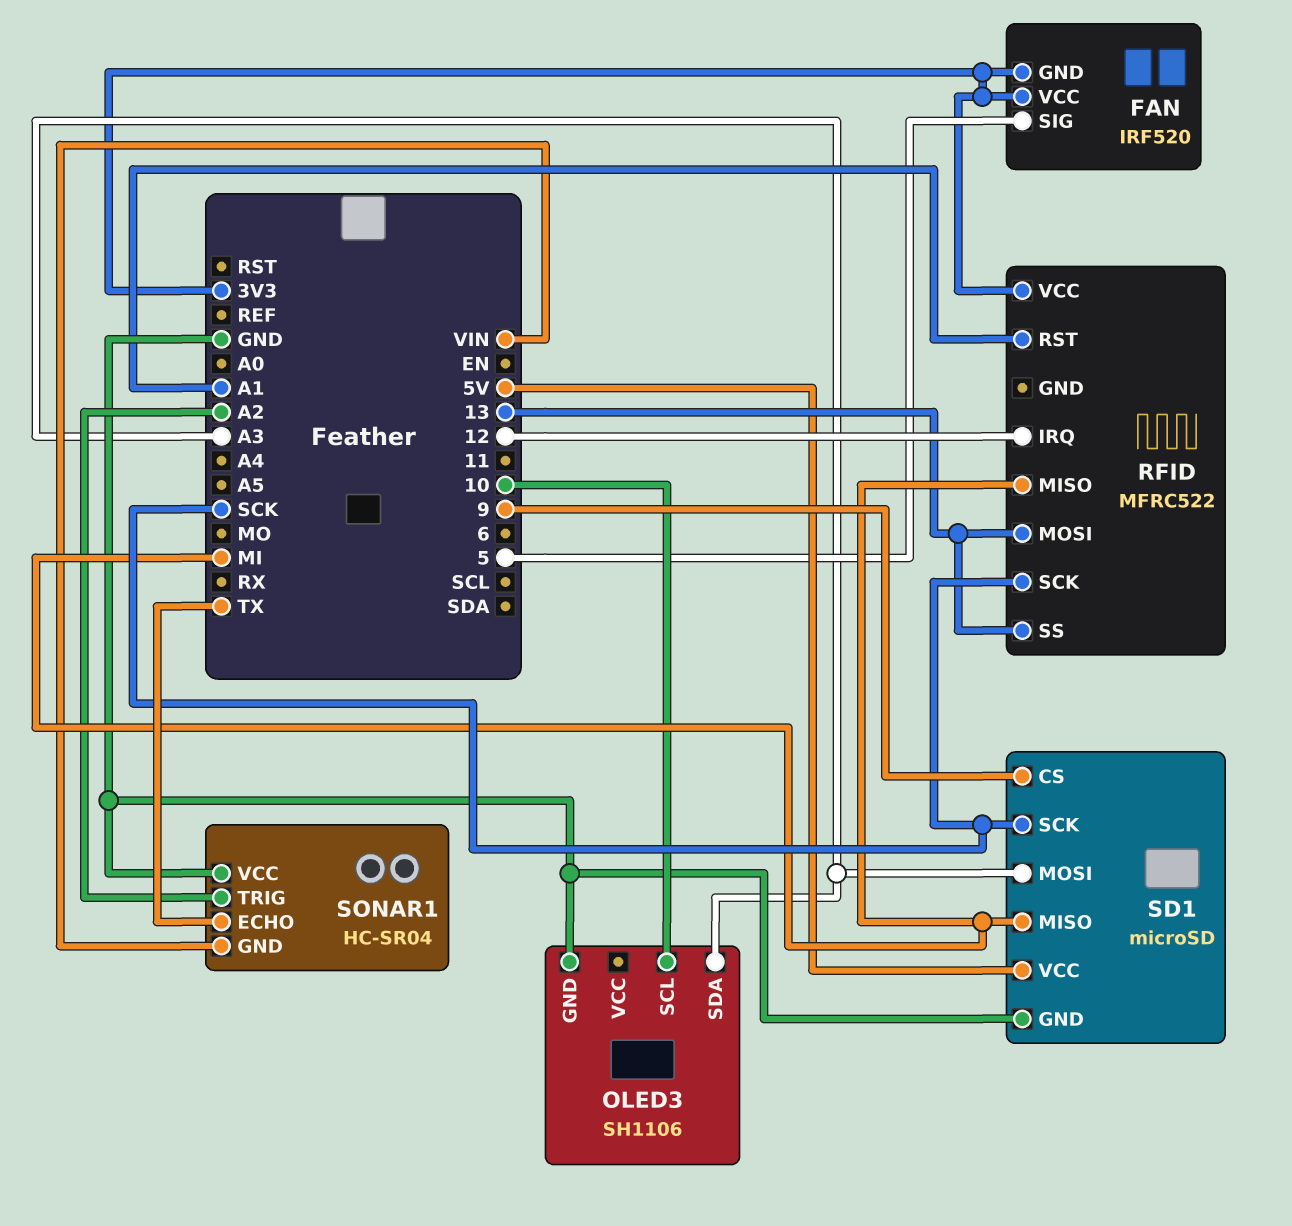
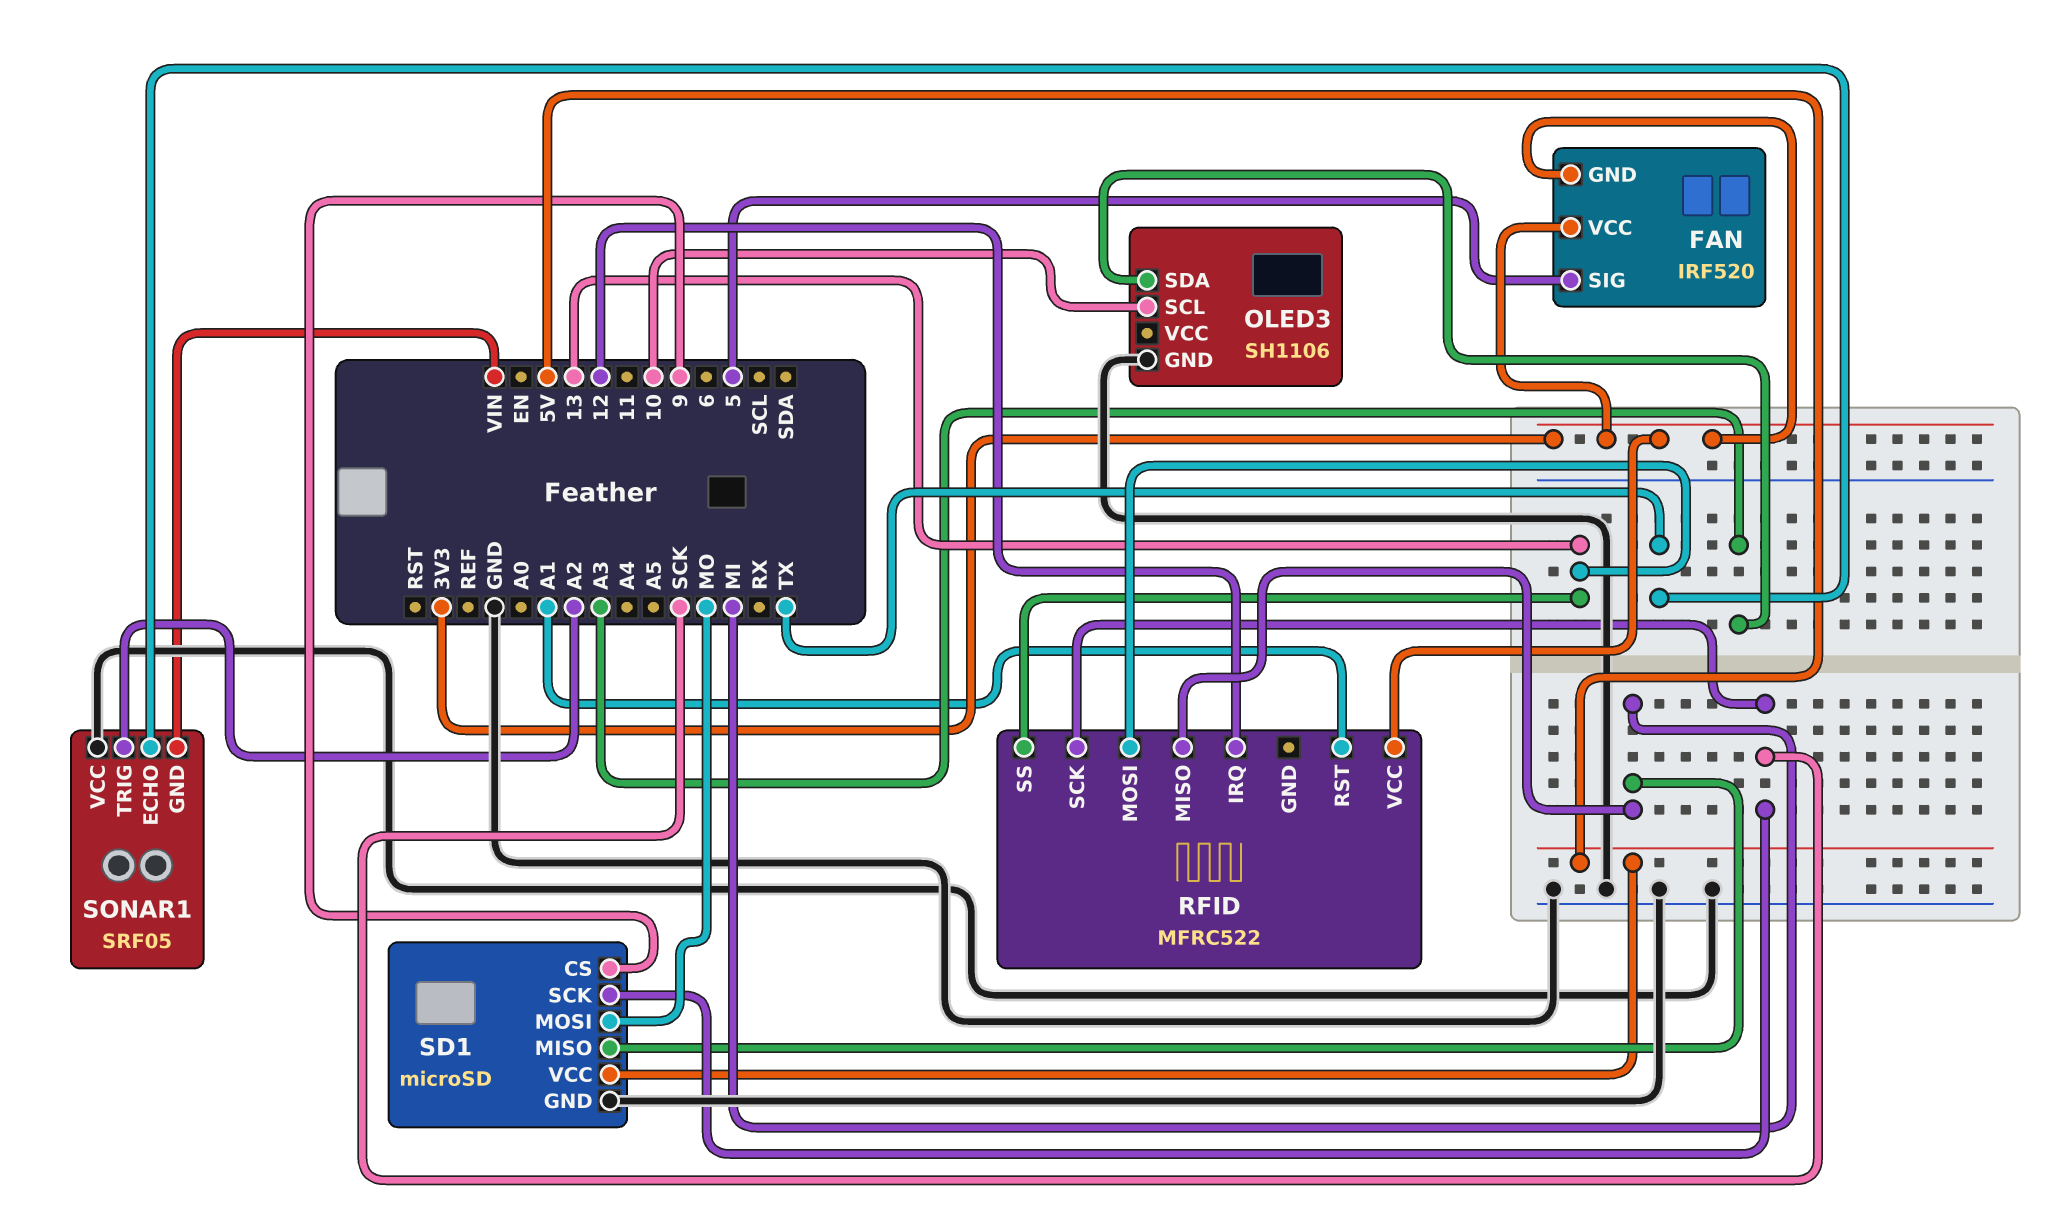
SD1 pin MOSI: A3 -> MO
SONAR1: HC-SR04 -> SRF05

